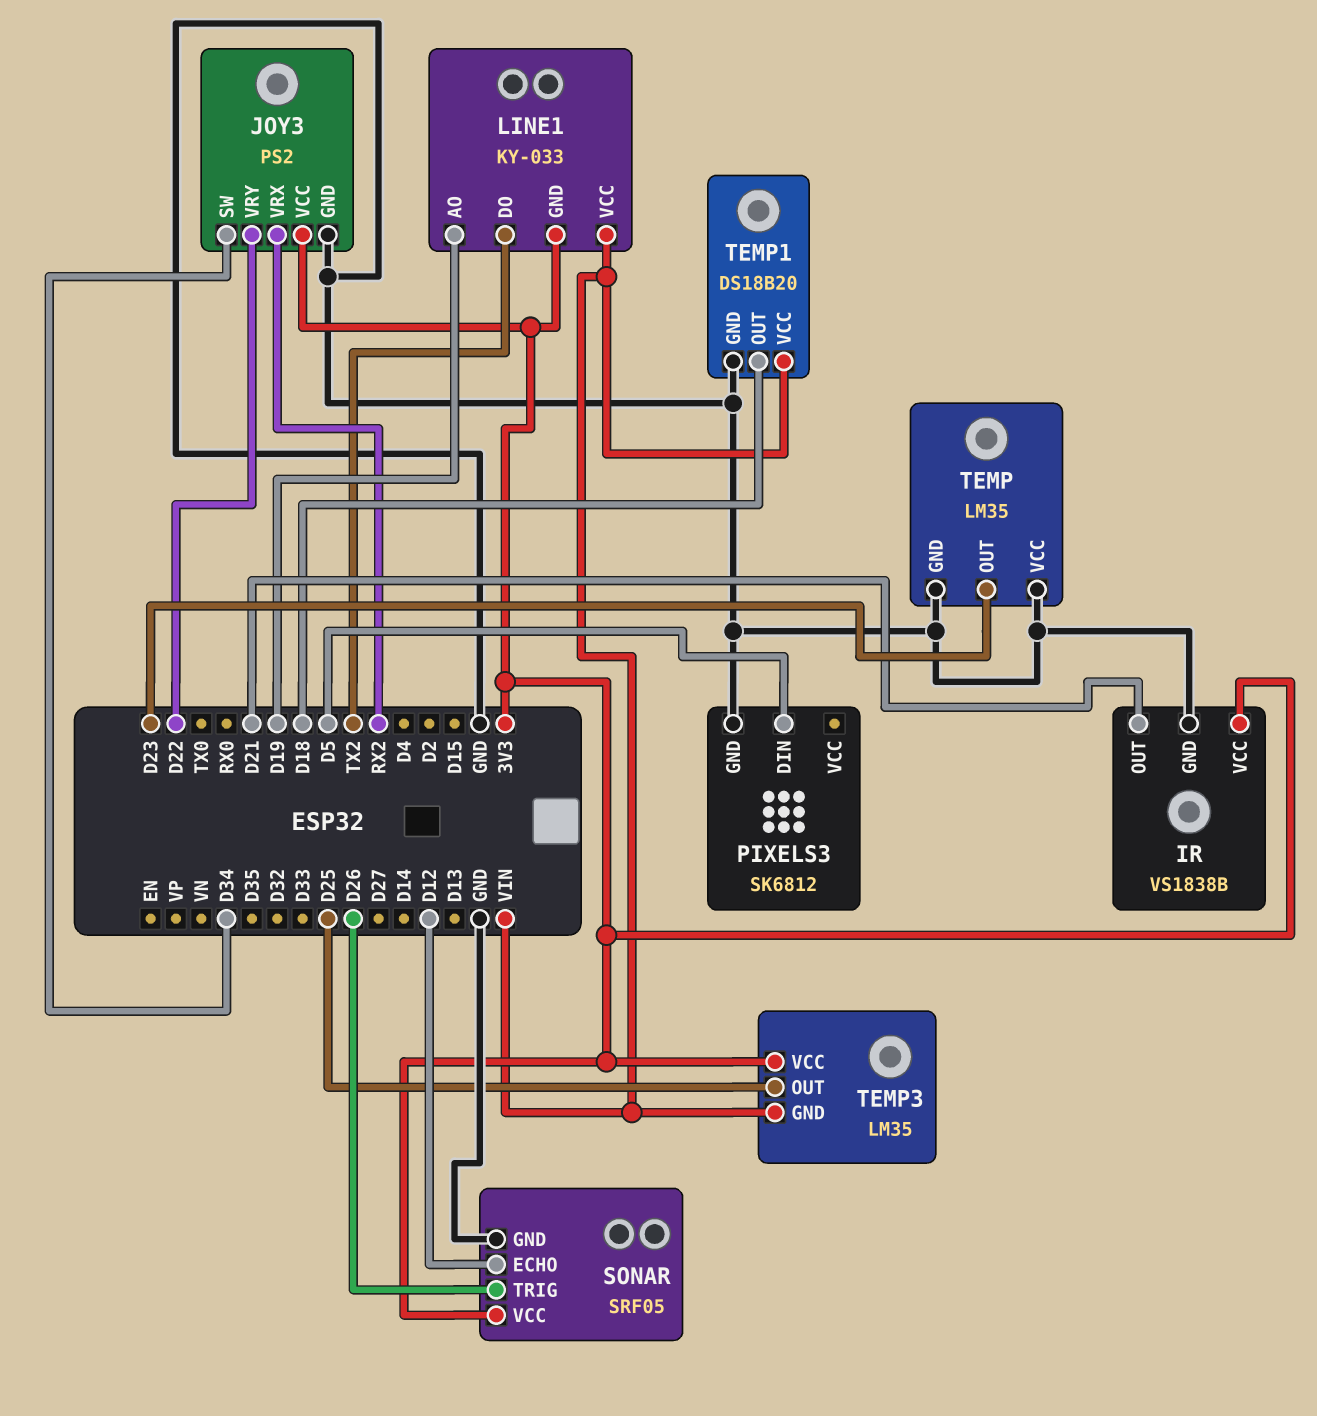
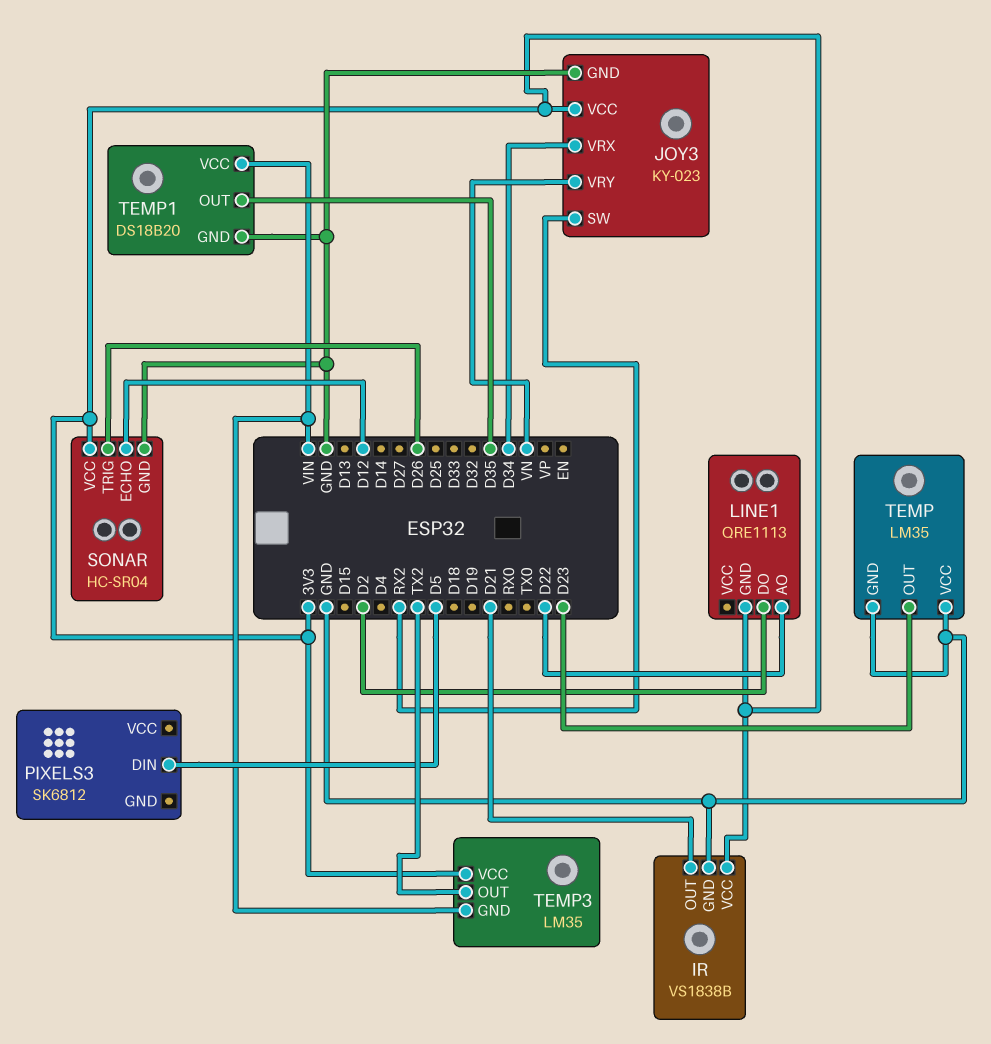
JOY3: PS2 -> KY-023
JOY3 pin SW: D34 -> RX2
JOY3 pin VRX: RX2 -> D34
JOY3 pin VRY: D22 -> VN
LINE1: KY-033 -> QRE1113
LINE1 pin AO: D19 -> D22
LINE1 pin DO: TX2 -> D2
LINE1 pin VCC: VIN -> none
PIXELS3 pin GND: GND -> none
SONAR: SRF05 -> HC-SR04
TEMP1 pin OUT: D18 -> D35
TEMP3 pin OUT: D25 -> TX2

